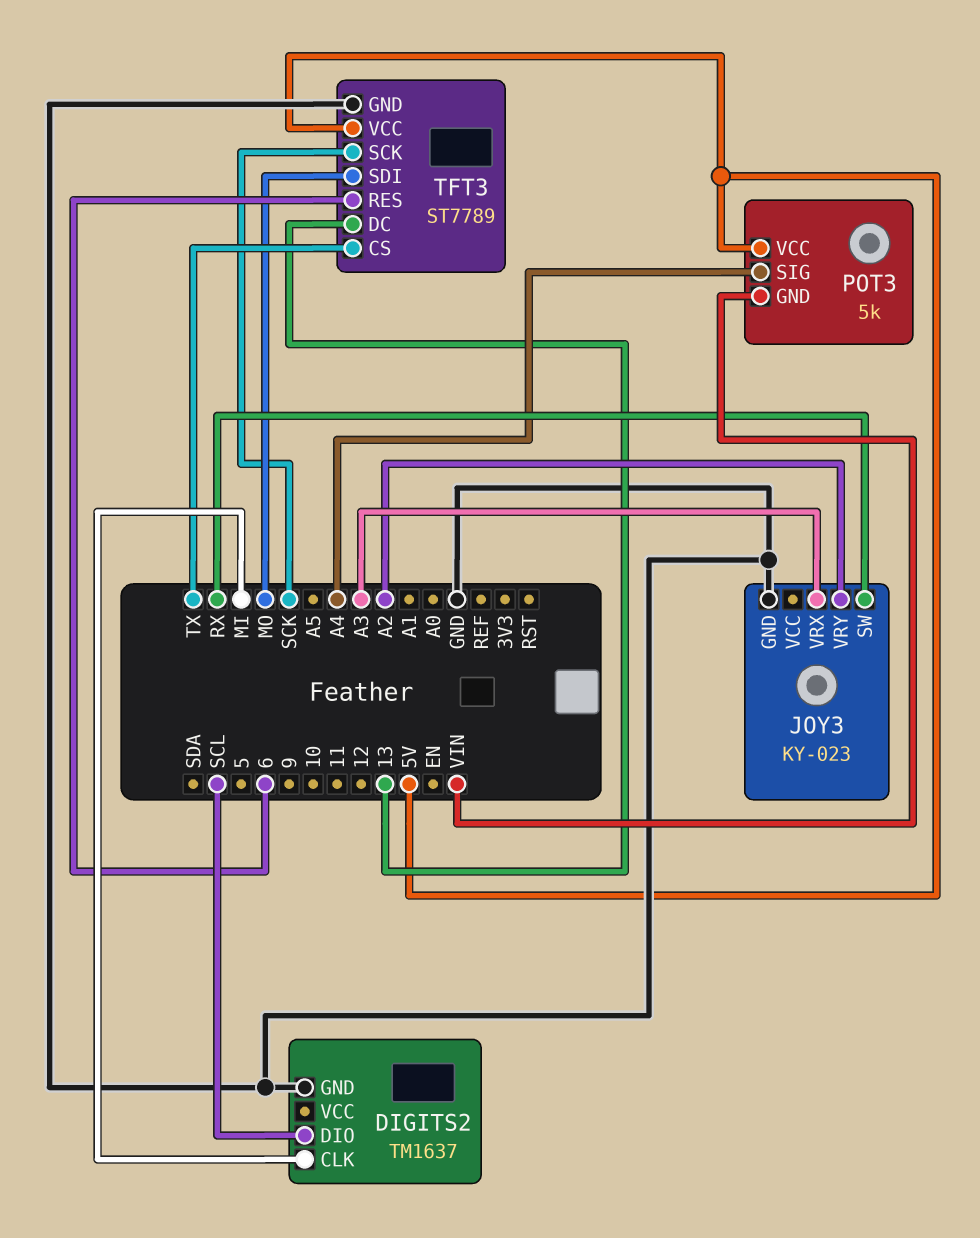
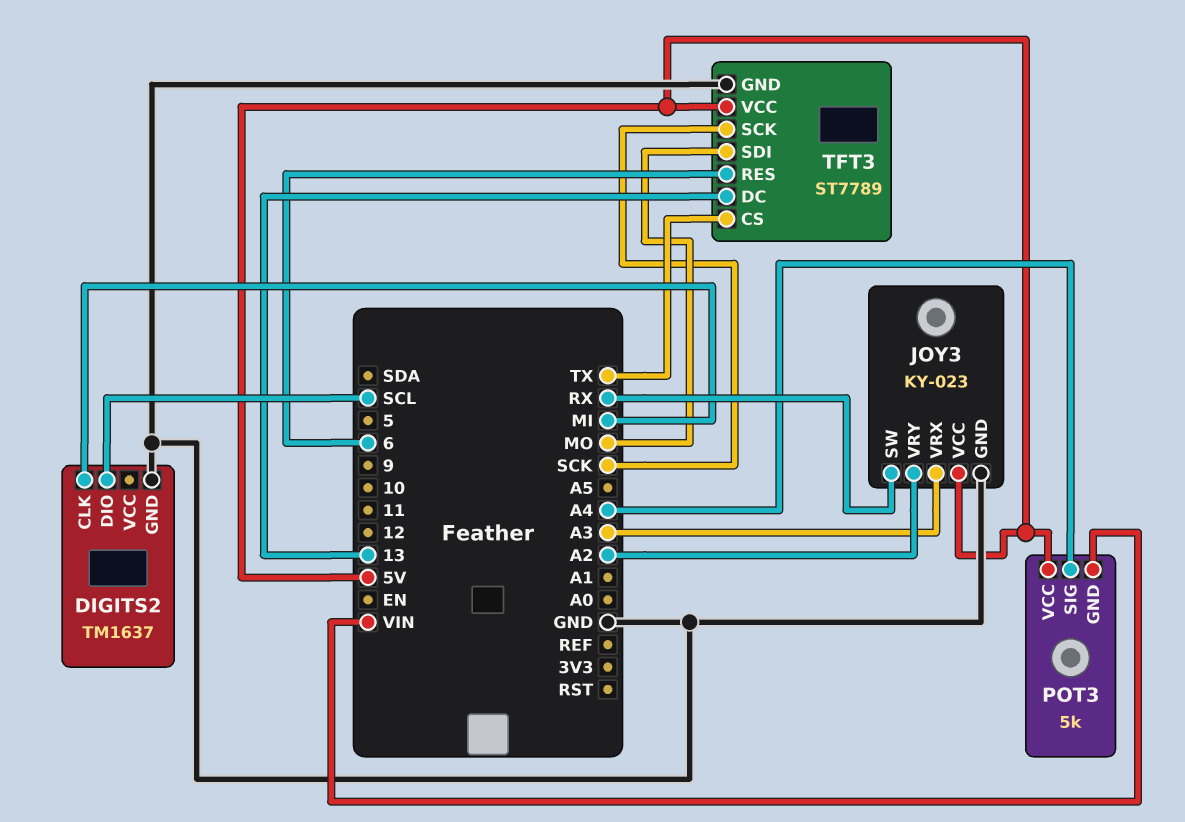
JOY3 pin VCC: none -> 5V

